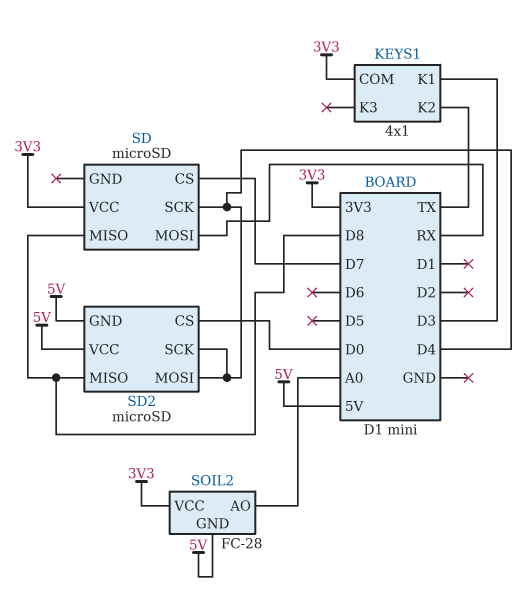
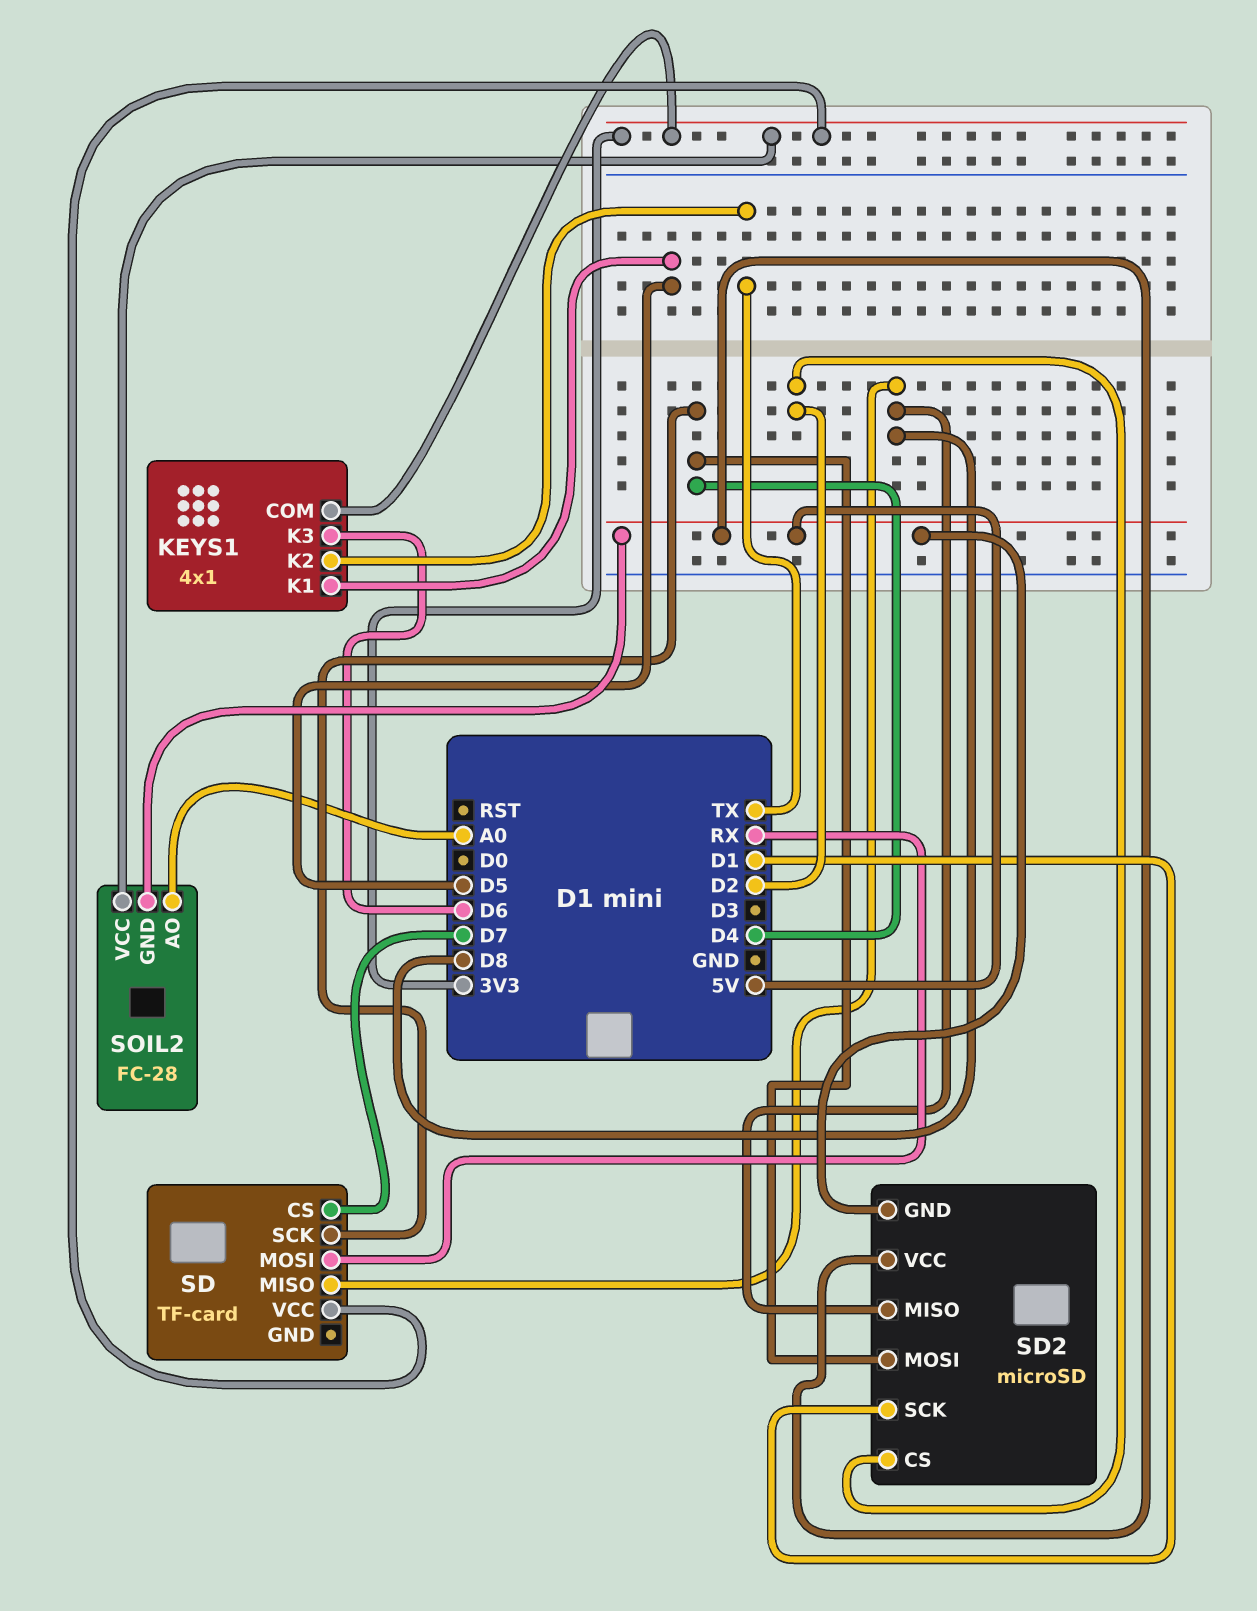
KEYS1 pin K1: D3 -> D5
KEYS1 pin K3: none -> D6
SD: microSD -> TF-card
SD2 pin CS: D0 -> D2
SD2 pin SCK: D4 -> D1

